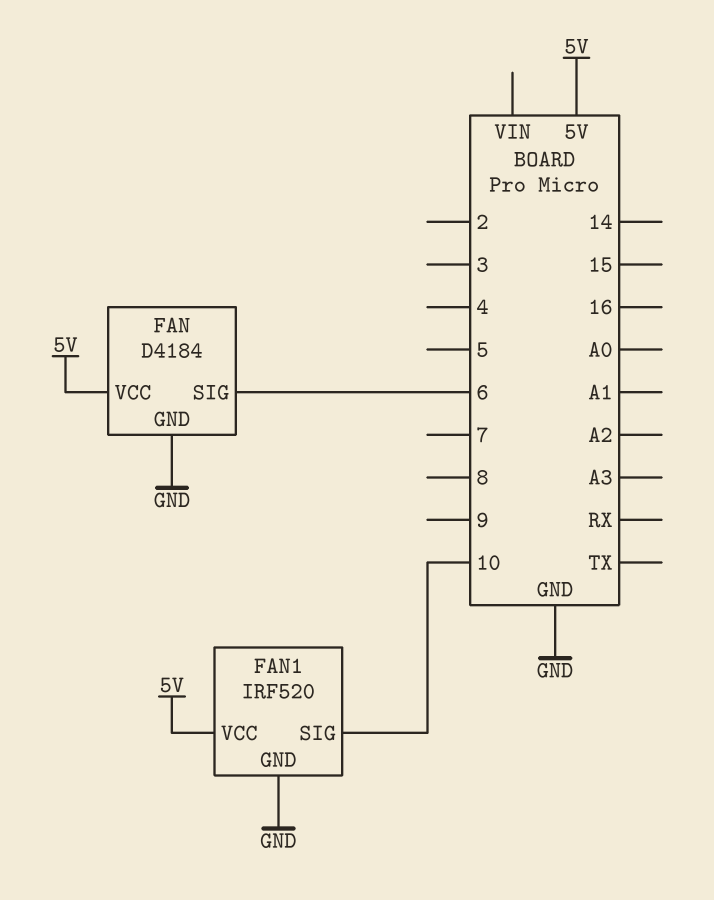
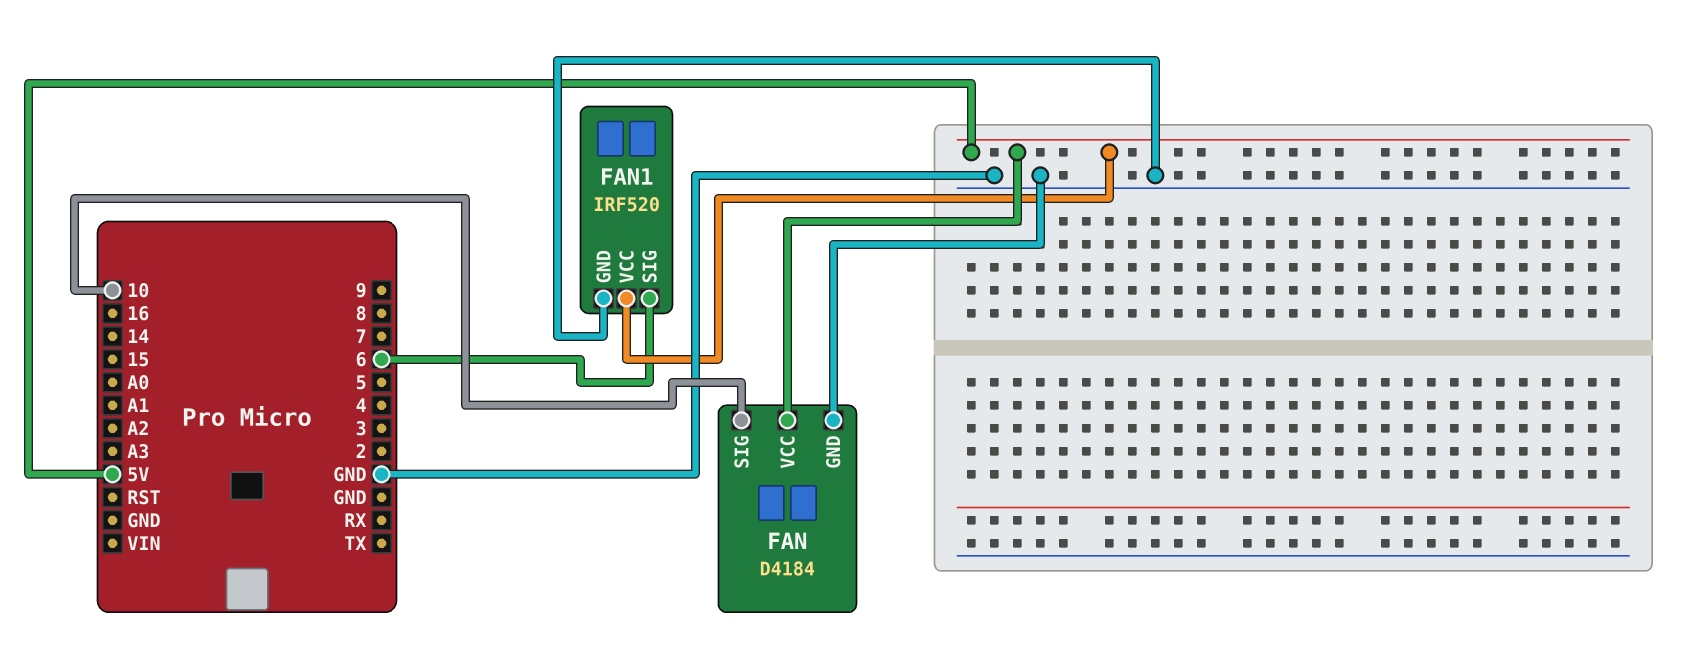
FAN pin SIG: 6 -> 10
FAN1 pin SIG: 10 -> 6

